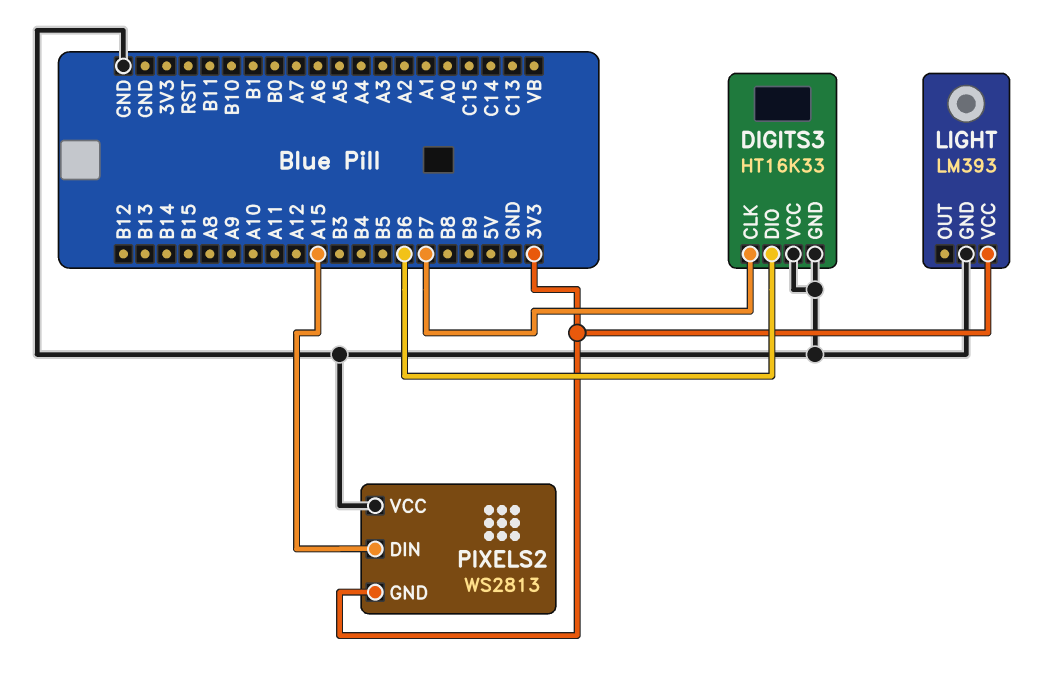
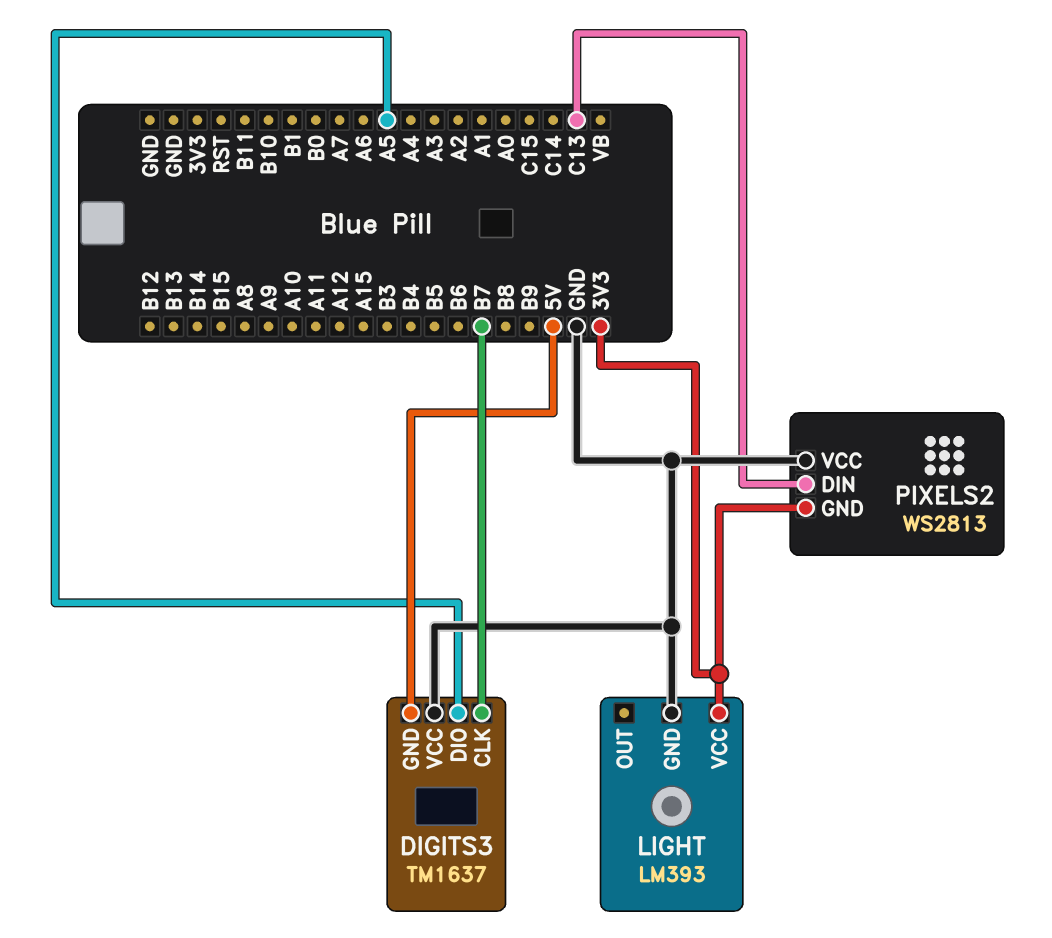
DIGITS3: HT16K33 -> TM1637
DIGITS3 pin DIO: B6 -> A5
DIGITS3 pin GND: GND -> 5V
PIXELS2 pin DIN: A15 -> C13

